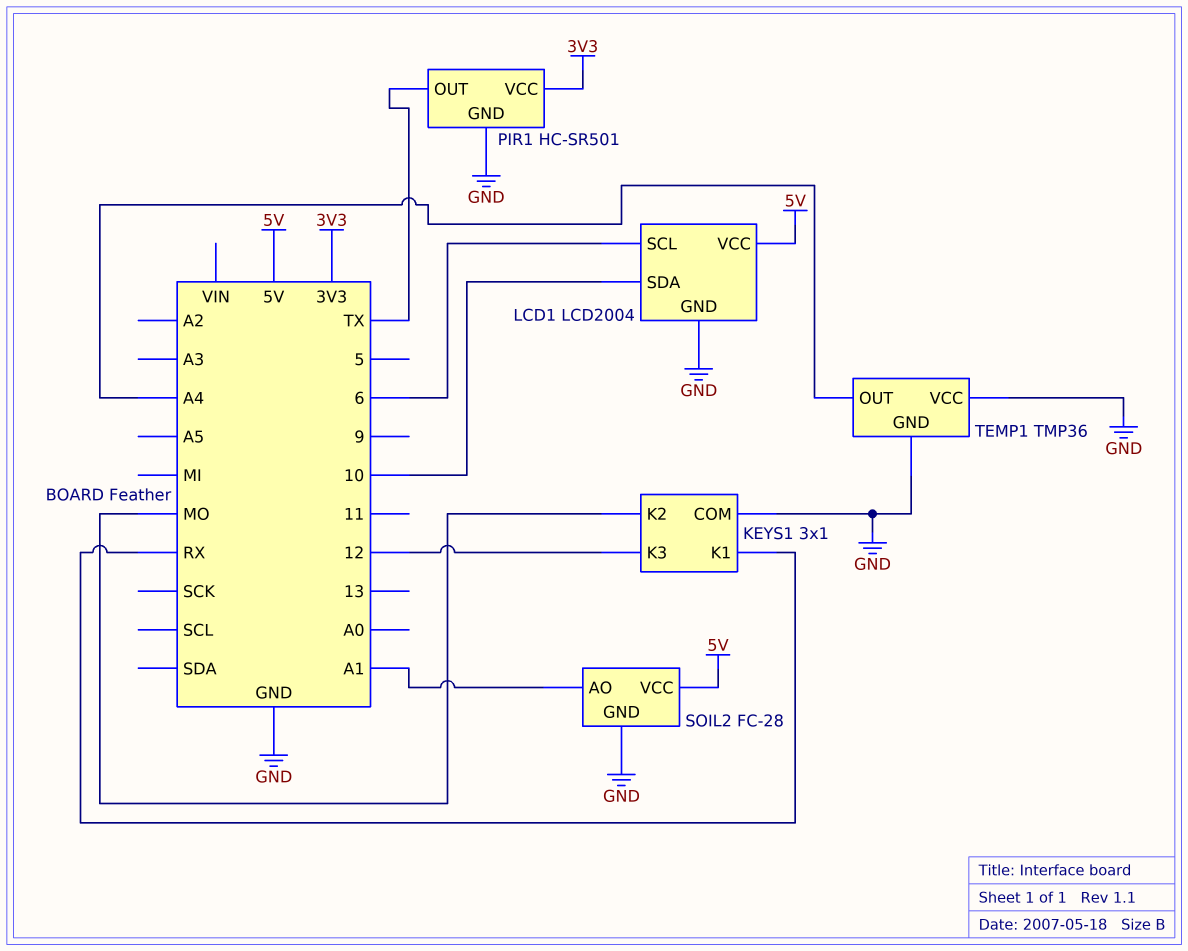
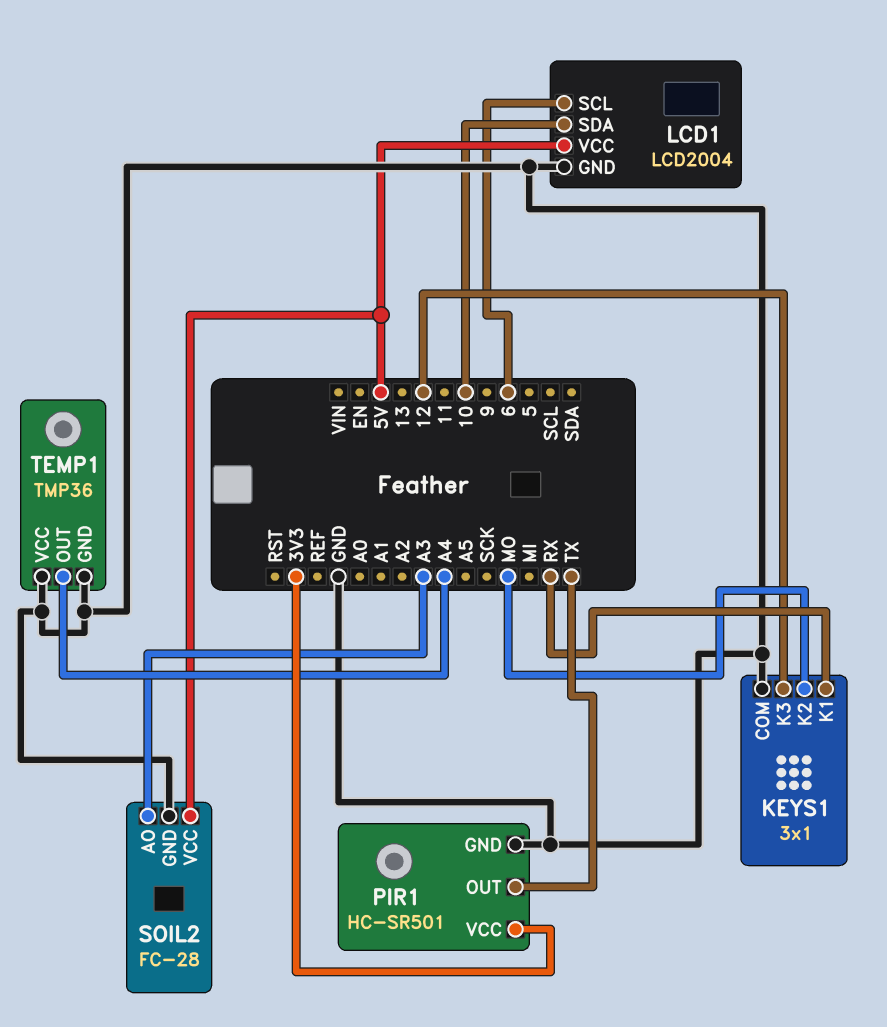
SOIL2 pin AO: A1 -> A3

